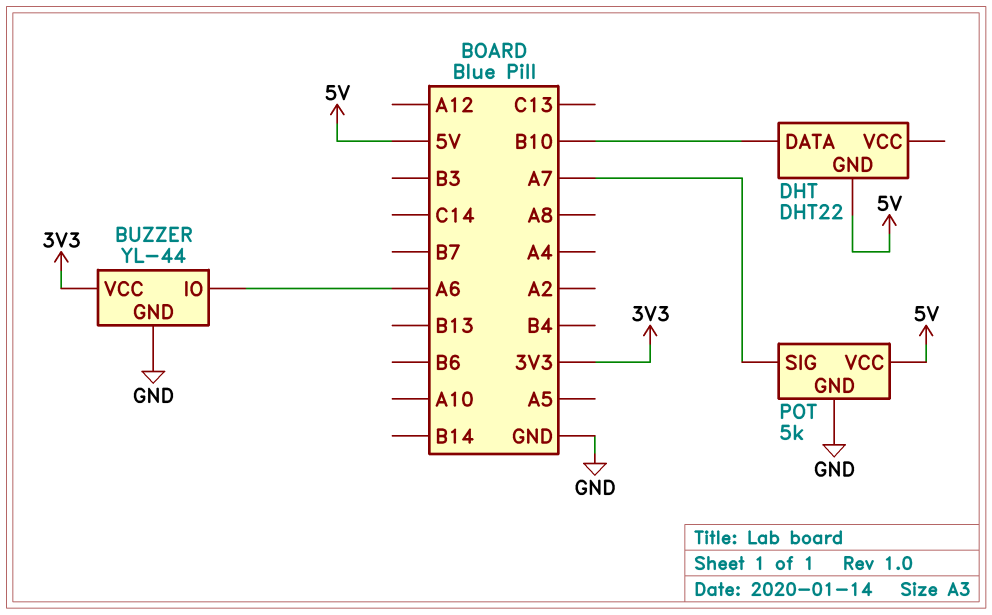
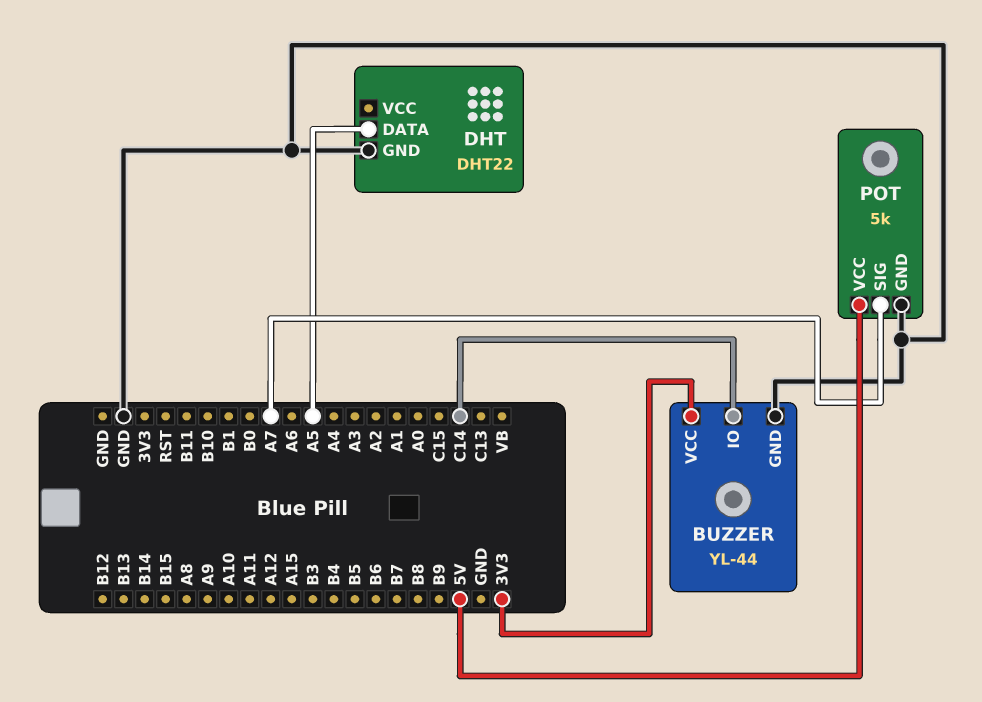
BUZZER pin IO: A6 -> C14
DHT pin DATA: B10 -> A5
DHT pin GND: 5V -> GND

